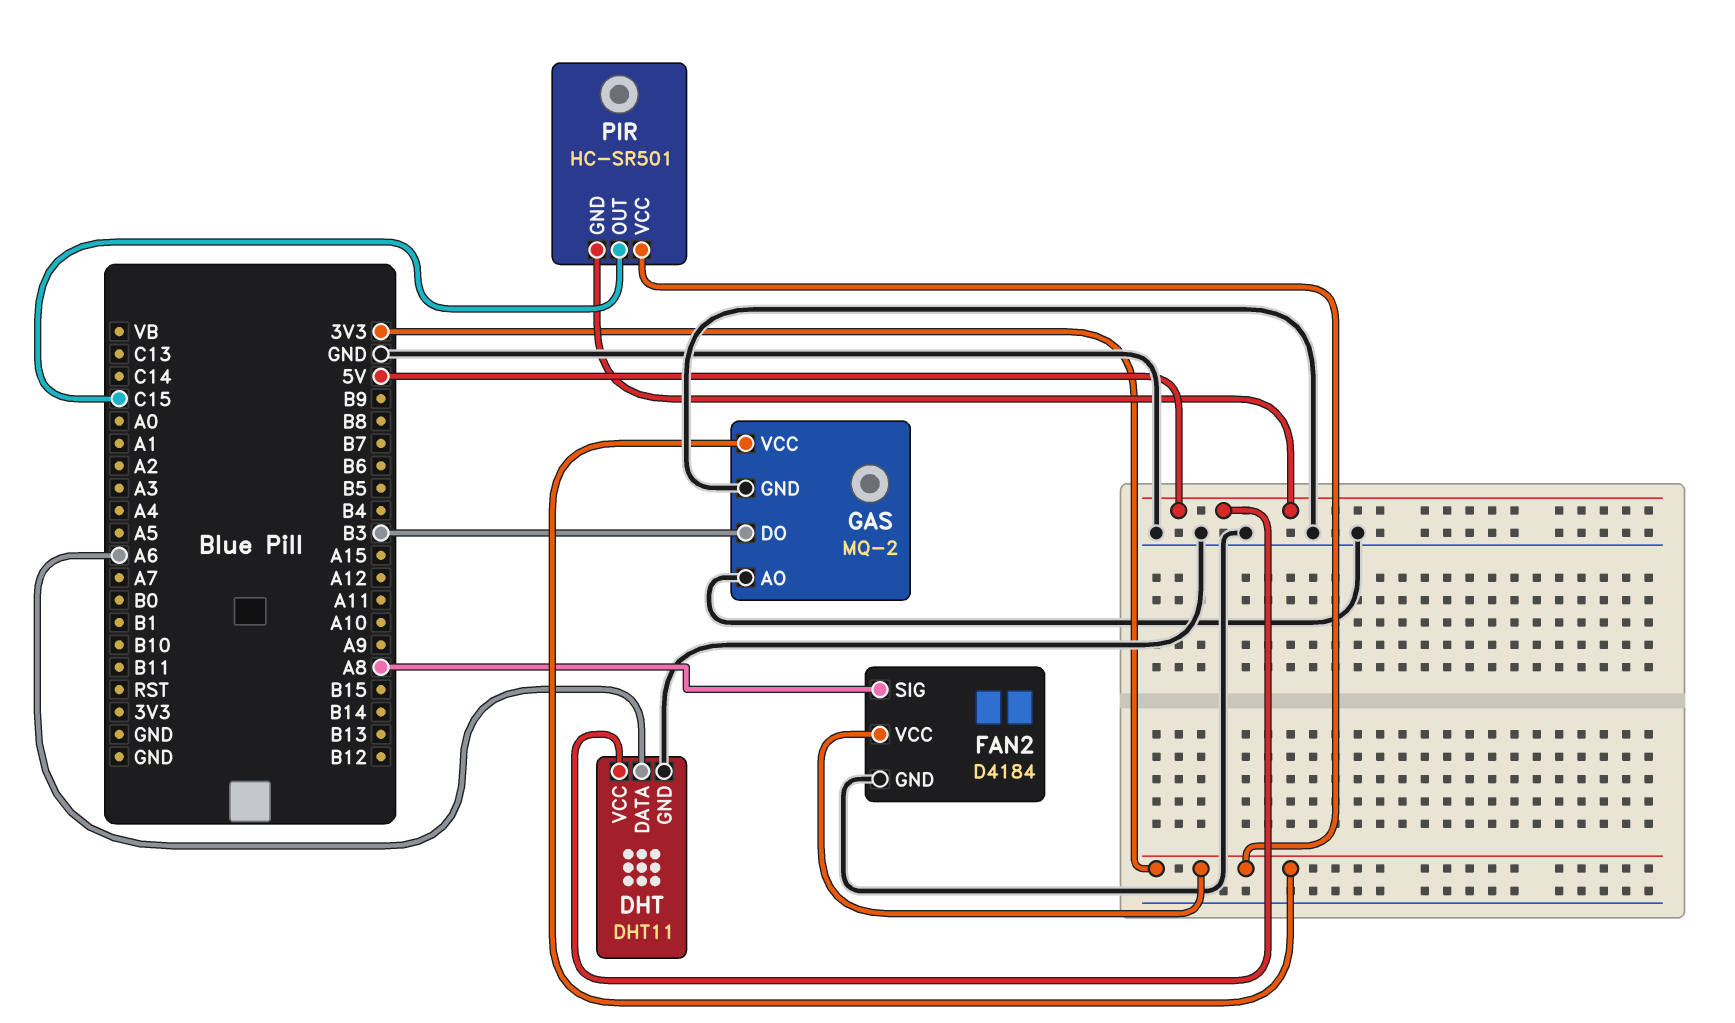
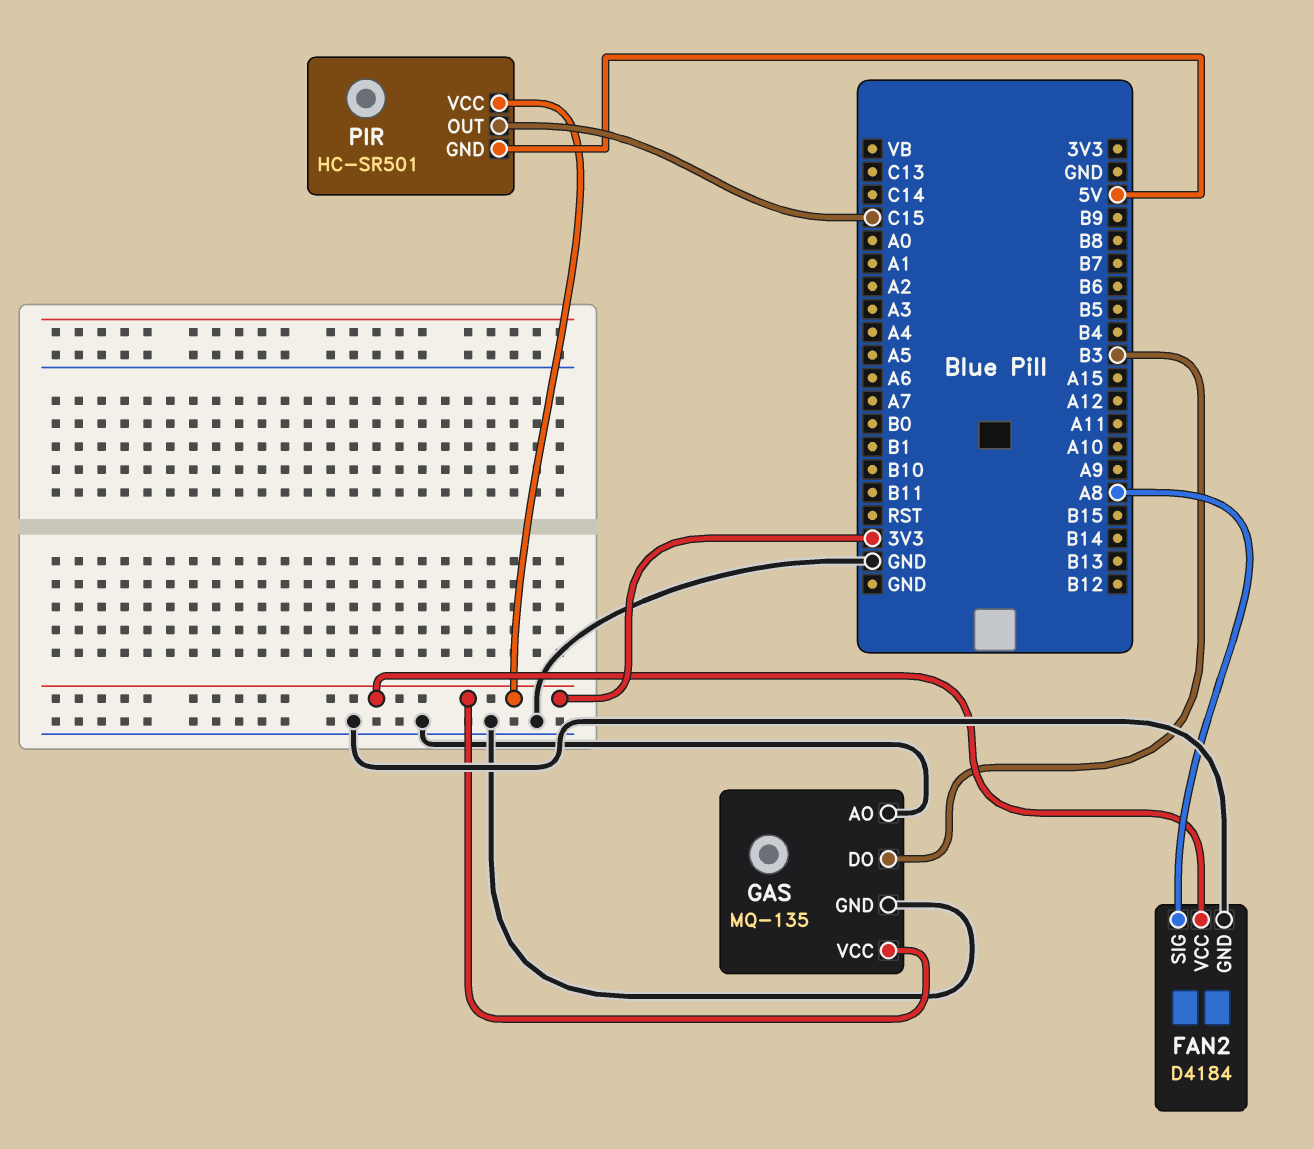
DHT: DHT11 -> none
DHT pin DATA: A6 -> none
DHT pin GND: GND -> none
DHT pin VCC: 5V -> none
GAS: MQ-2 -> MQ-135

